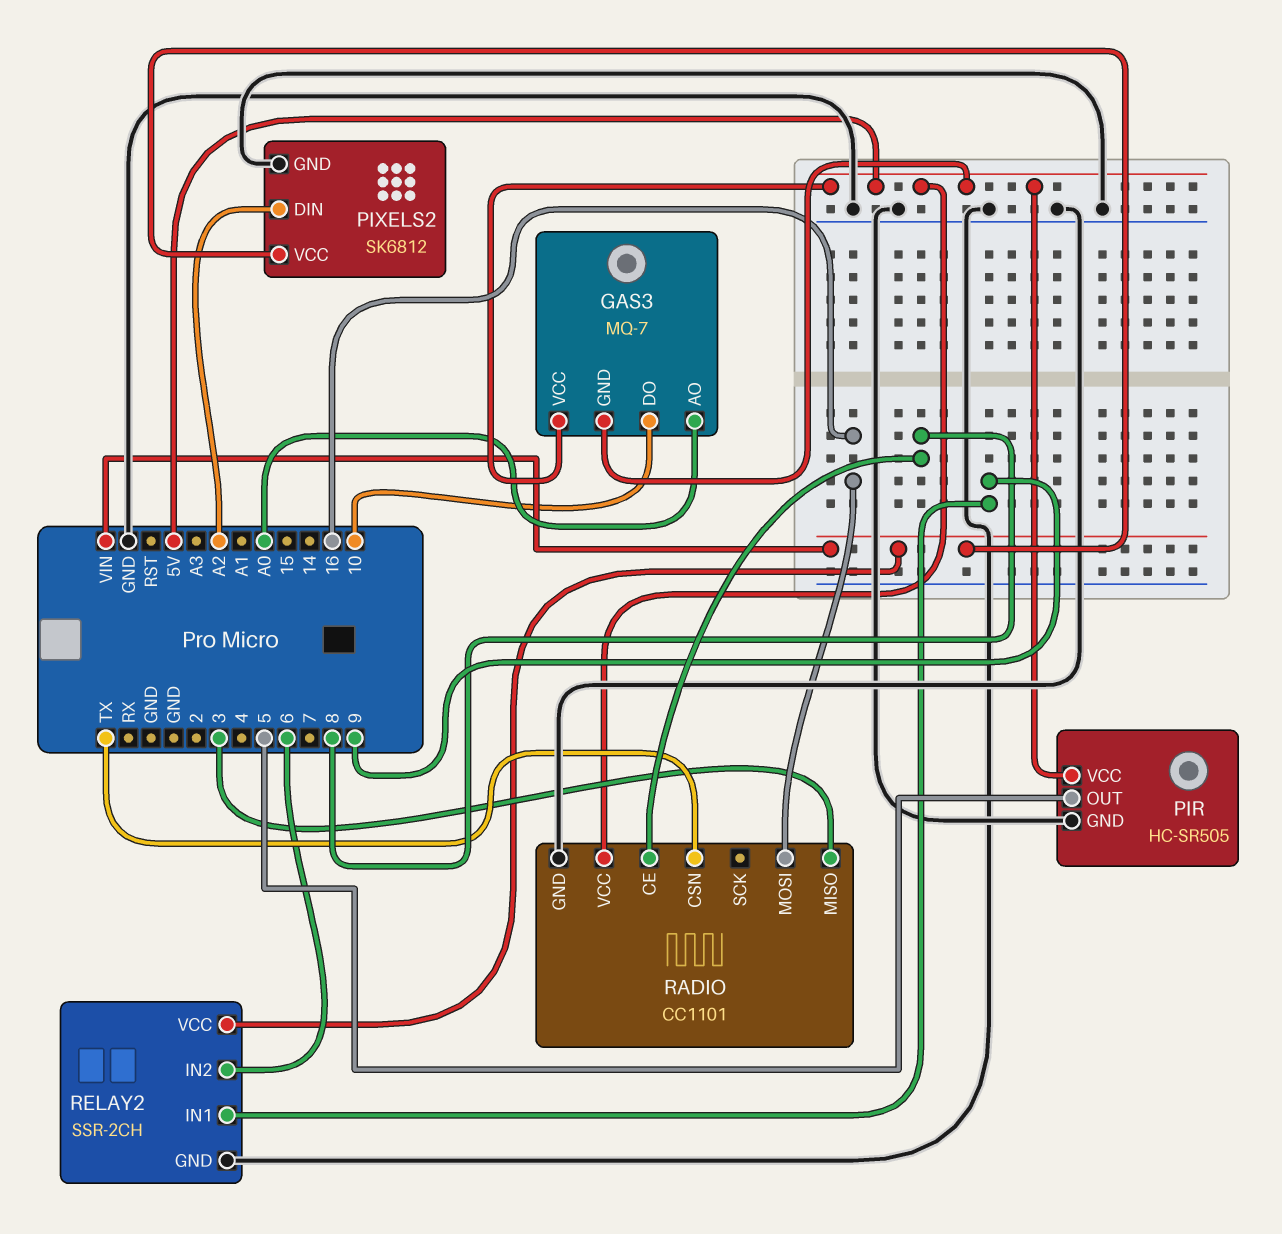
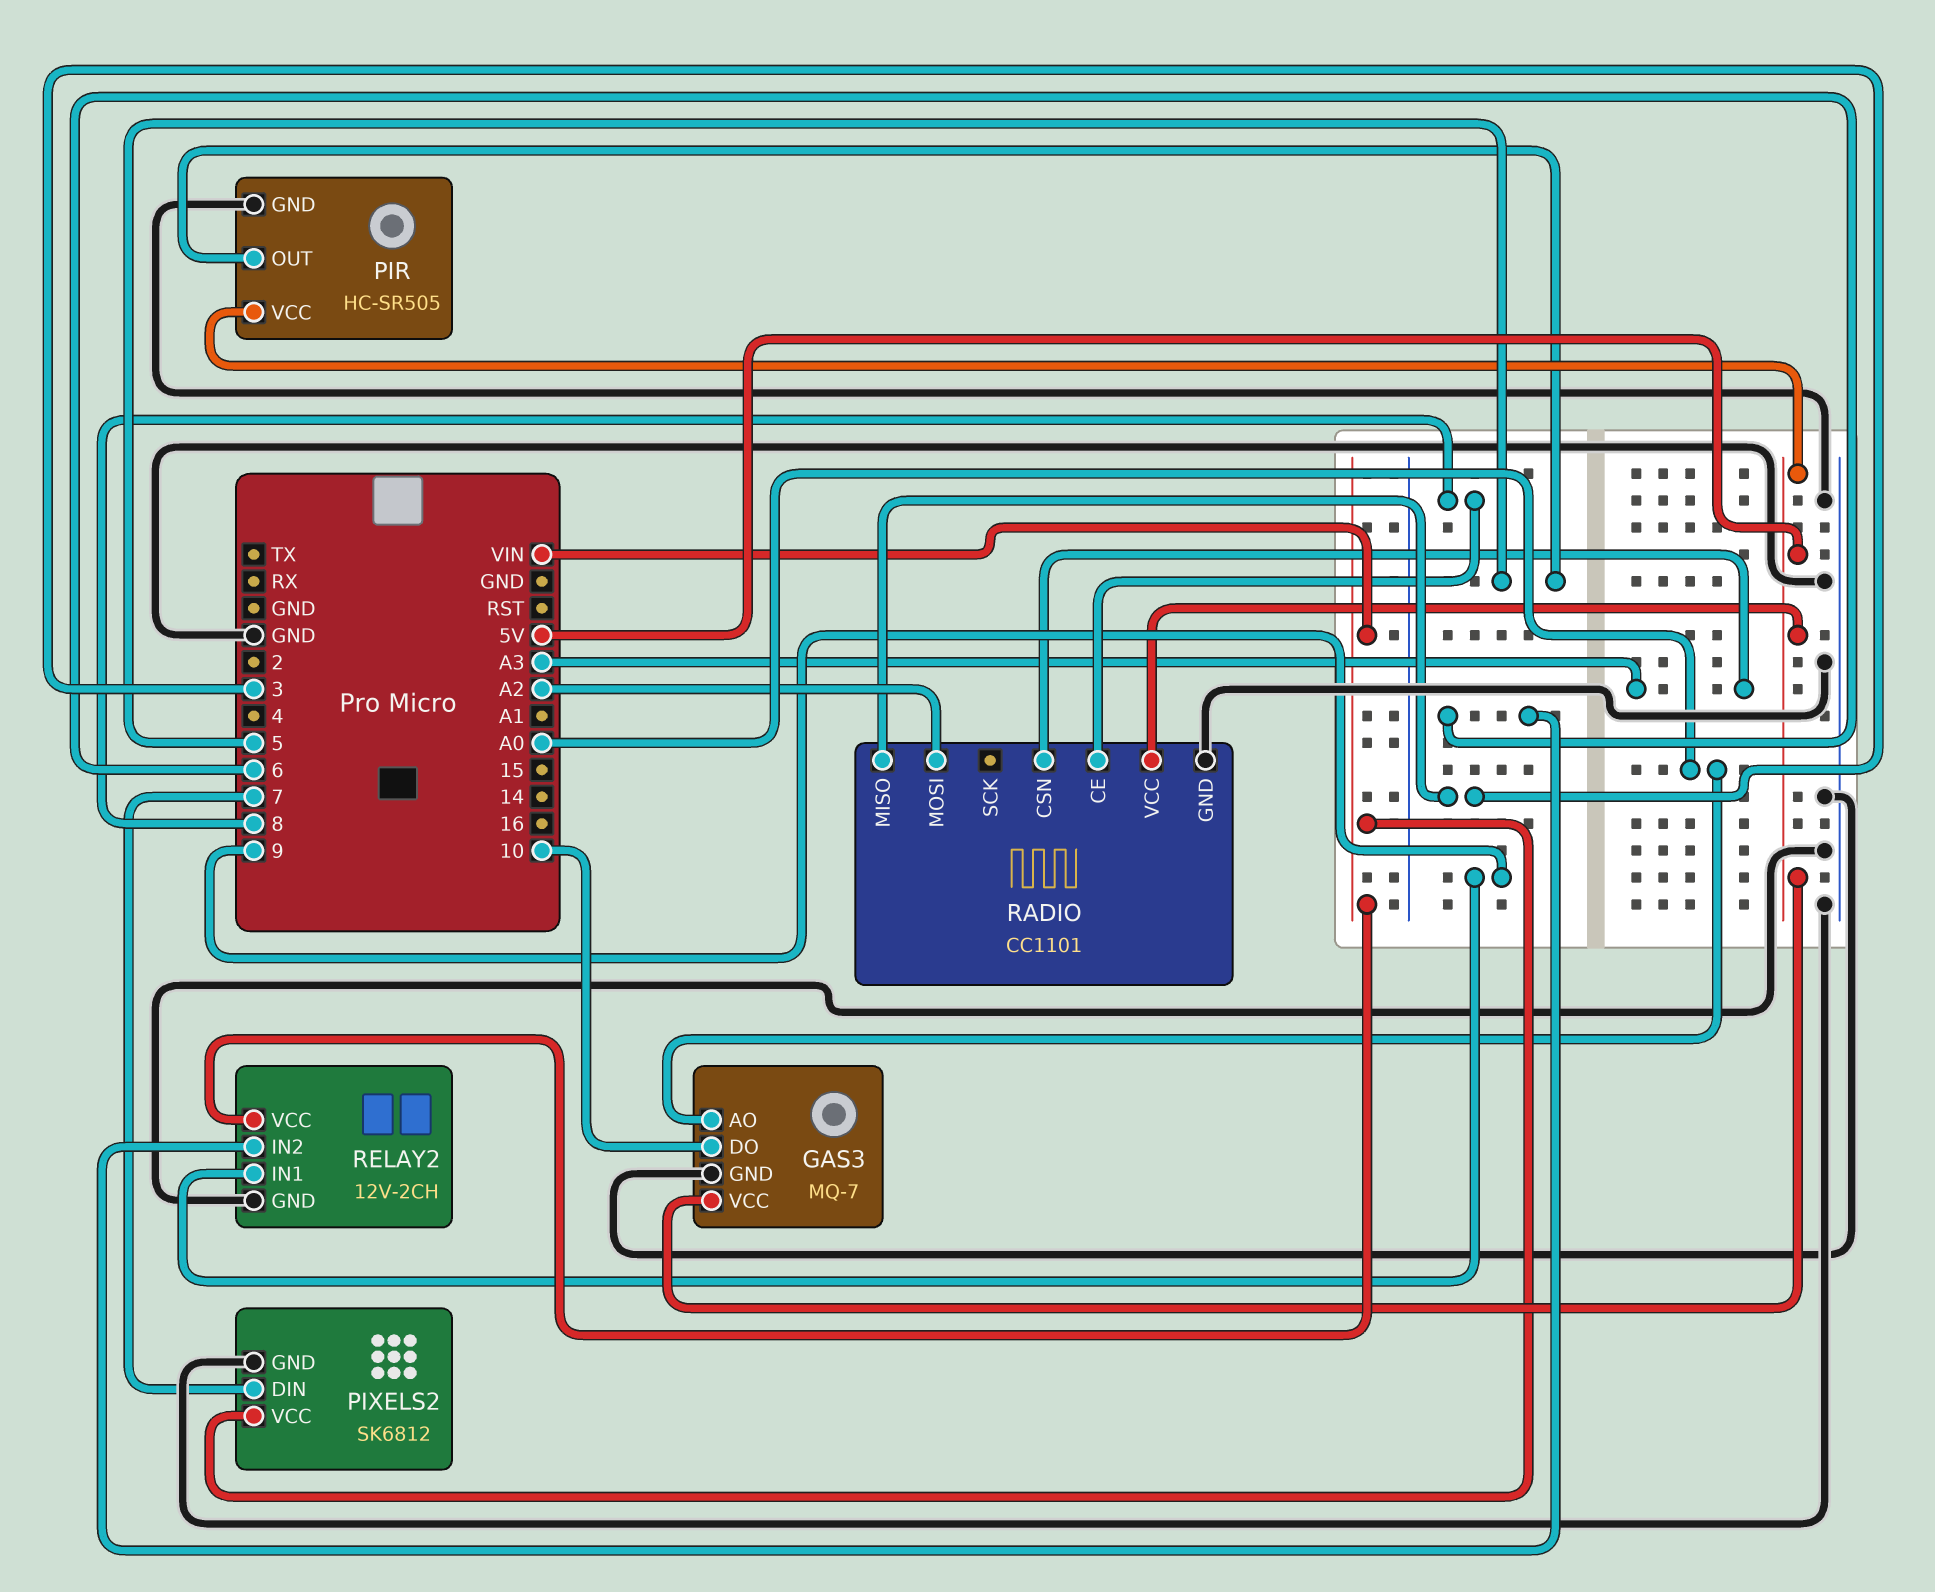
GAS3 pin GND: 5V -> GND
PIXELS2 pin DIN: A2 -> 7
RADIO pin CSN: TX -> A3
RADIO pin MOSI: 16 -> A2
RELAY2: SSR-2CH -> 12V-2CH

